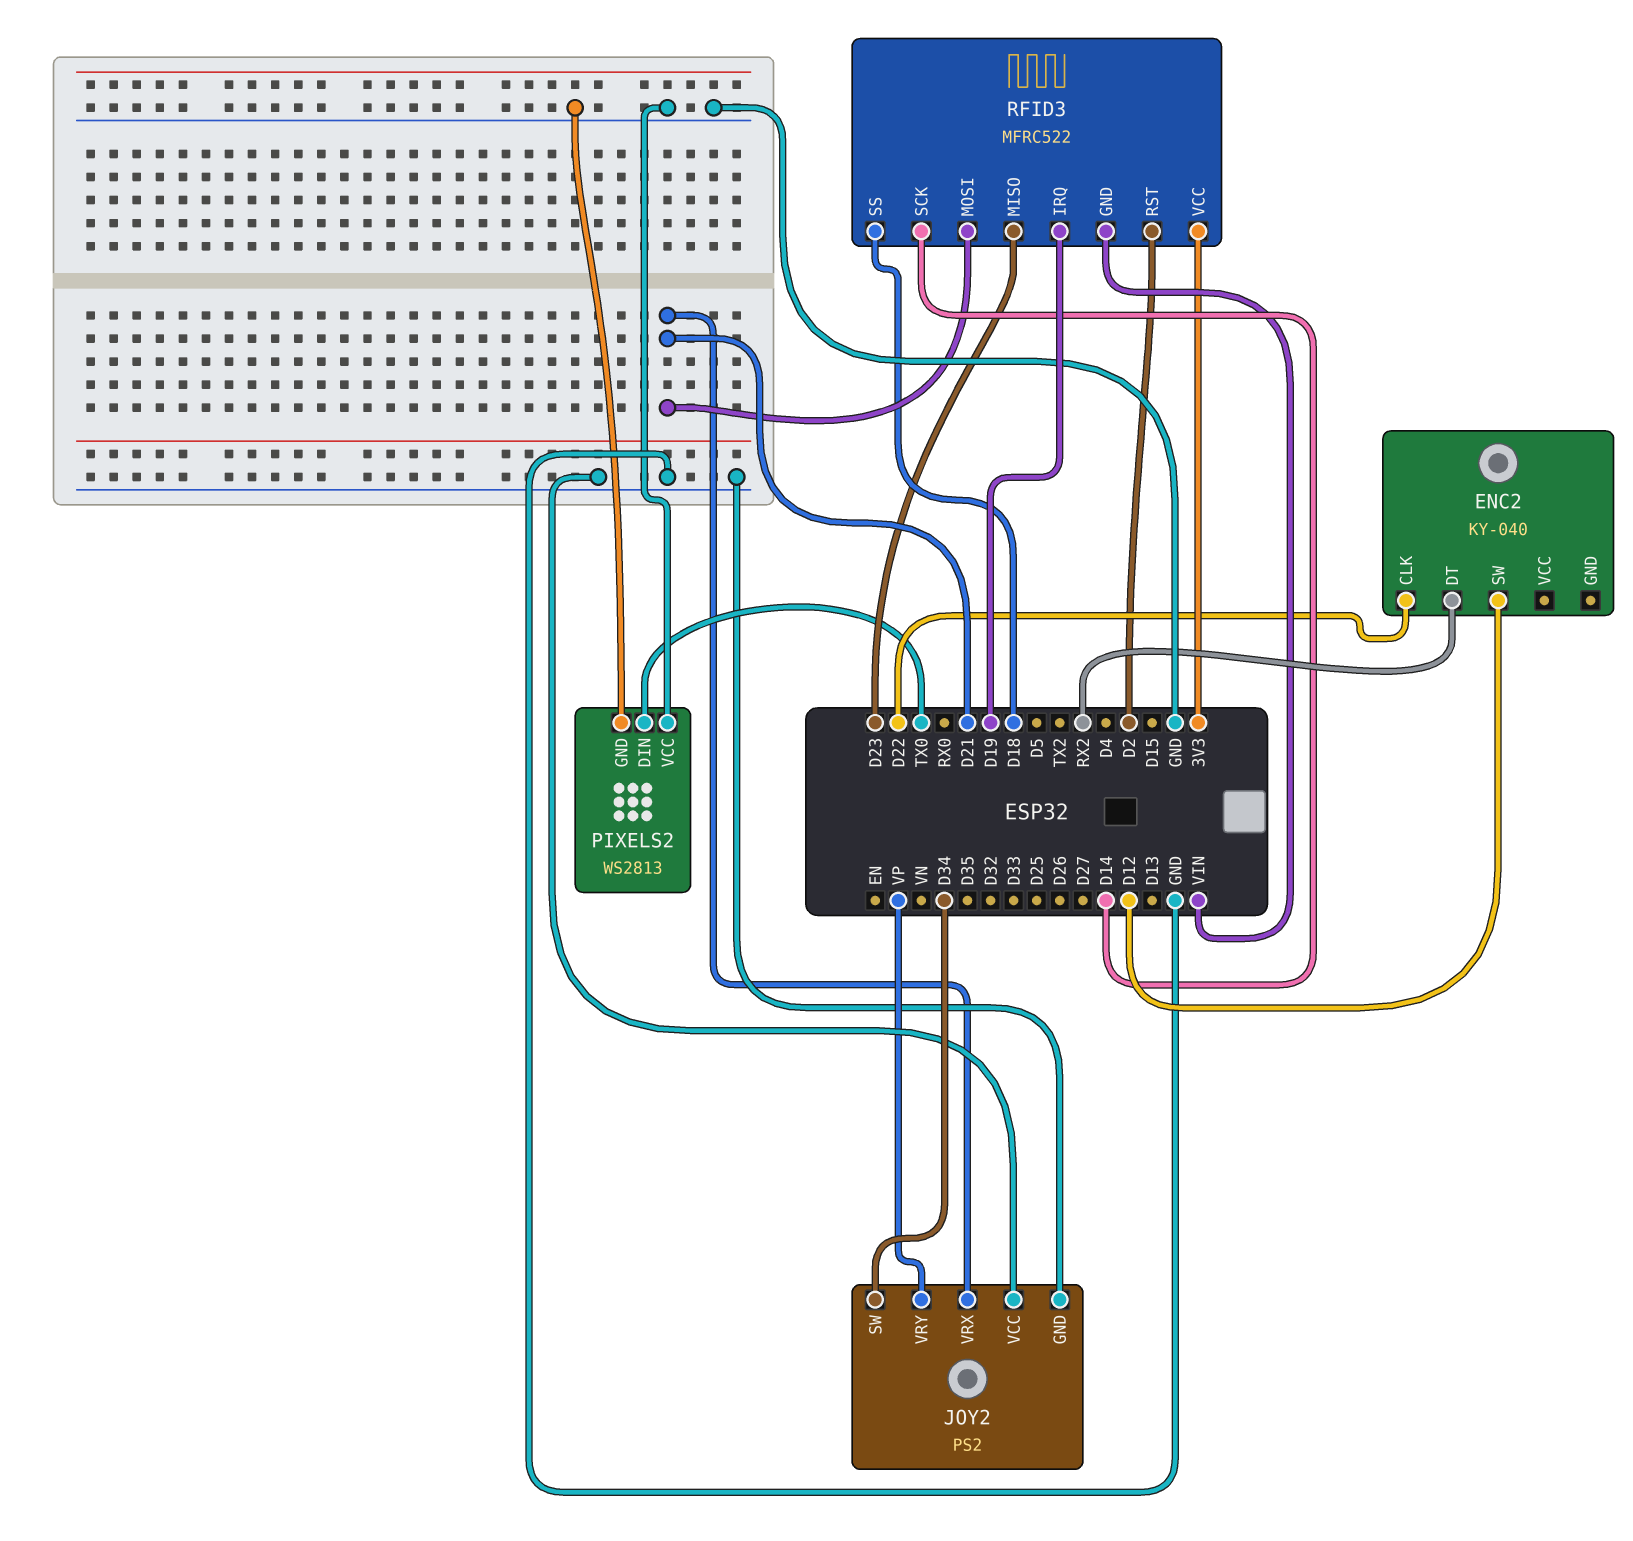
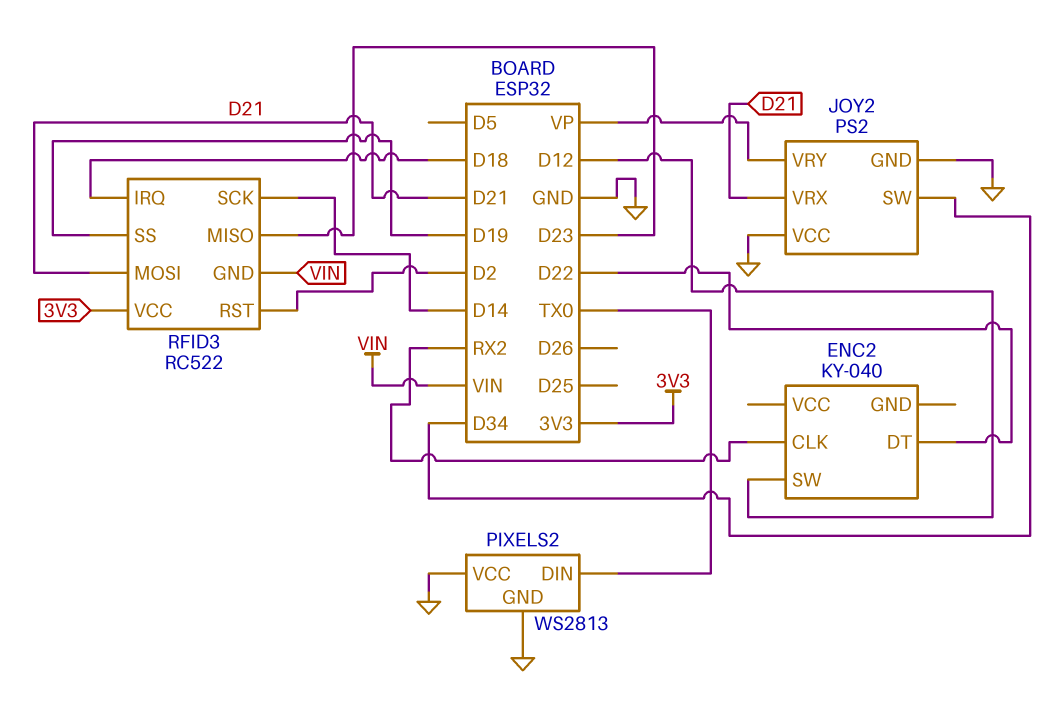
ENC2 pin CLK: D22 -> RX2
ENC2 pin DT: RX2 -> D22
RFID3: MFRC522 -> RC522
RFID3 pin IRQ: D19 -> D18
RFID3 pin SS: D18 -> D19

